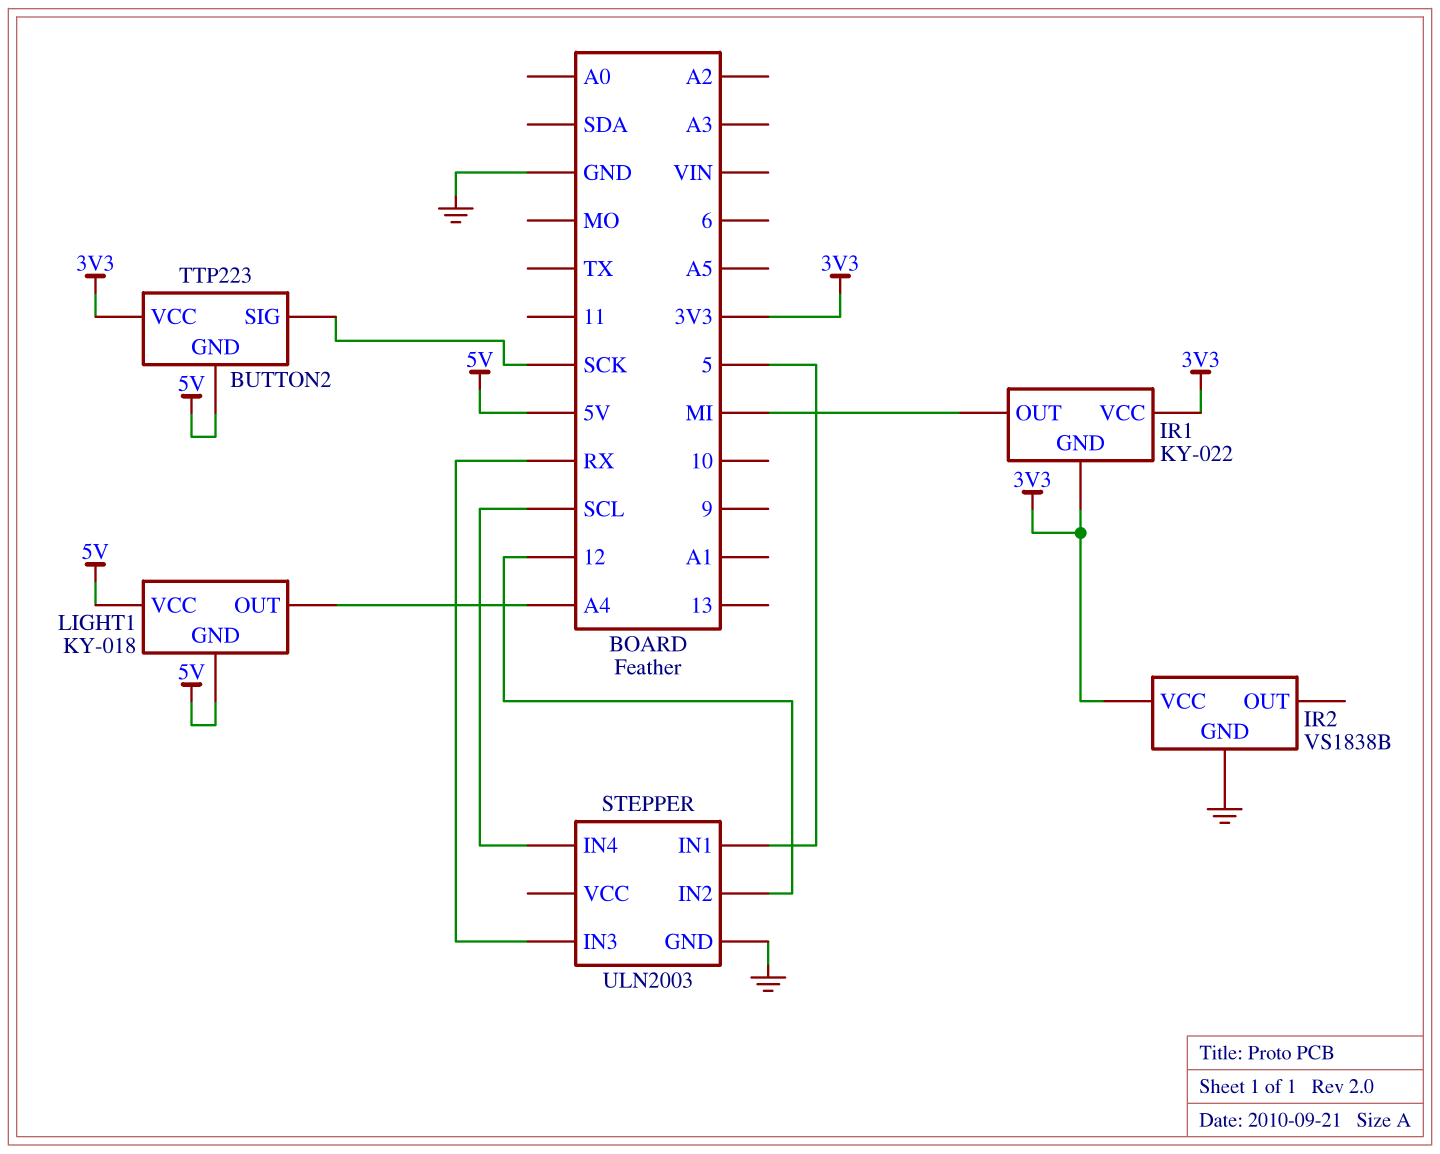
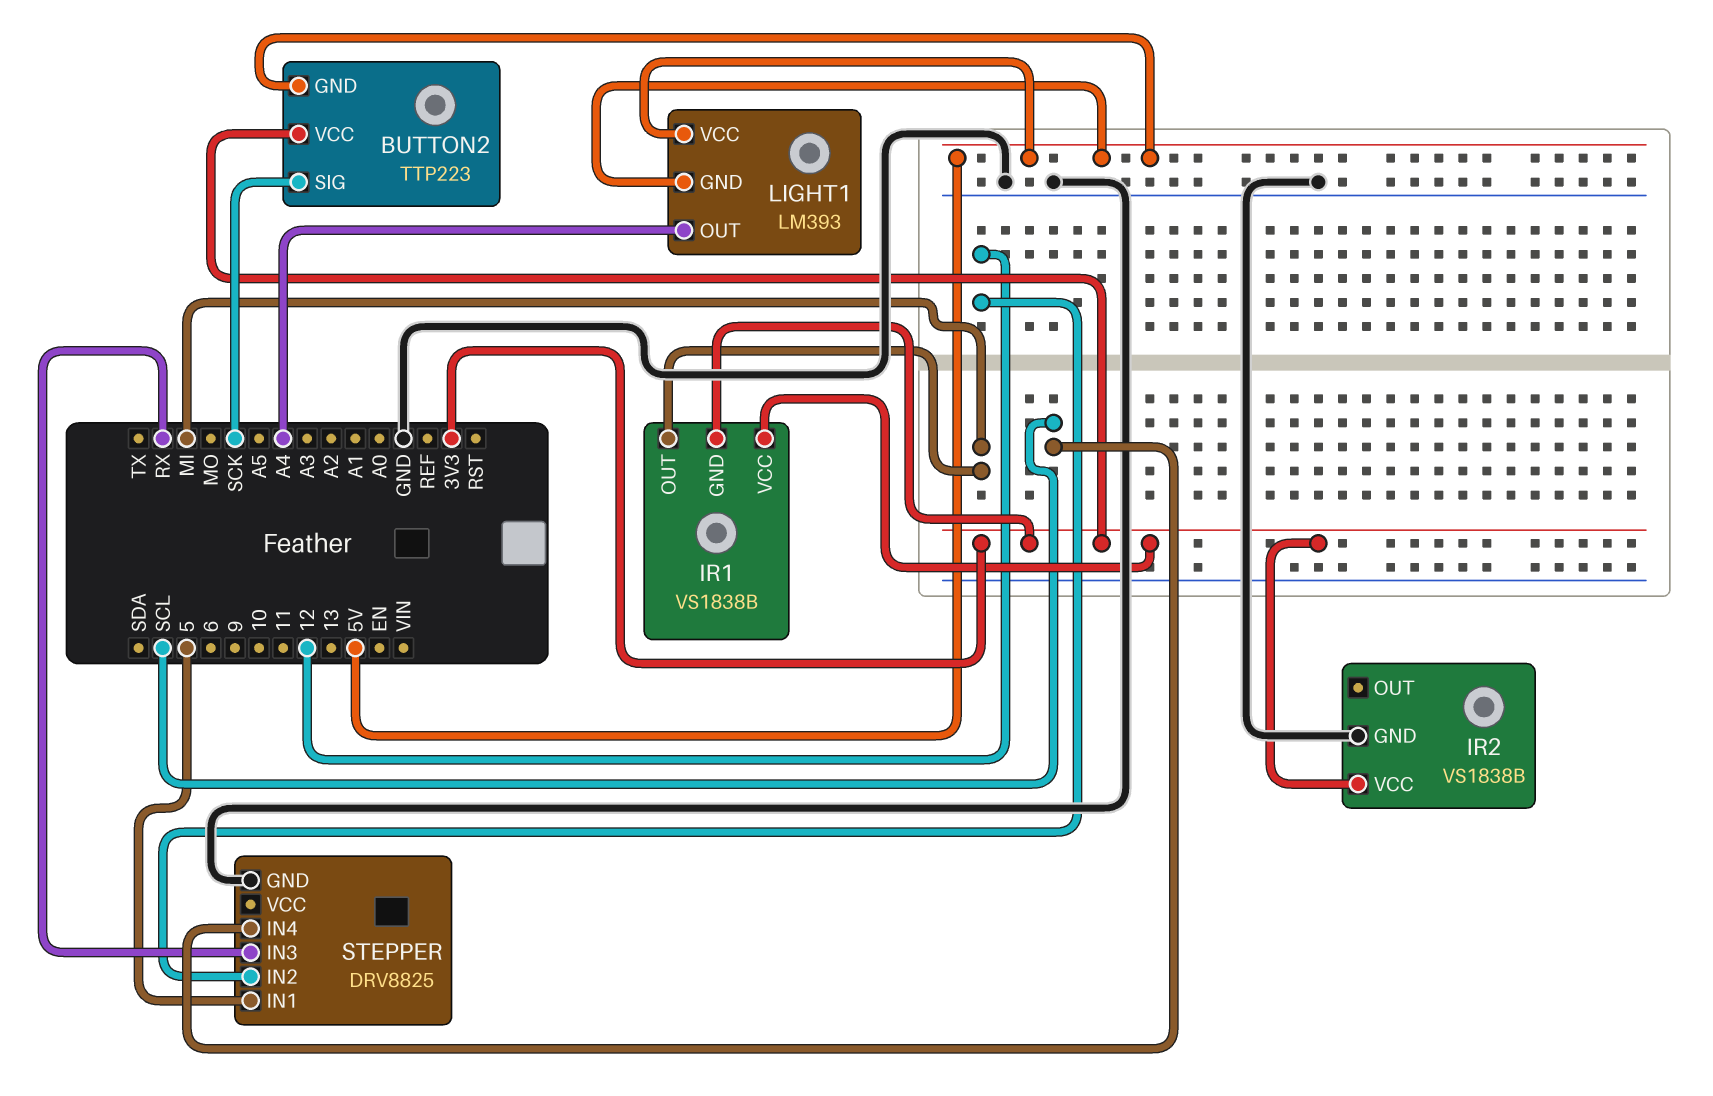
IR1: KY-022 -> VS1838B
LIGHT1: KY-018 -> LM393
STEPPER: ULN2003 -> DRV8825

